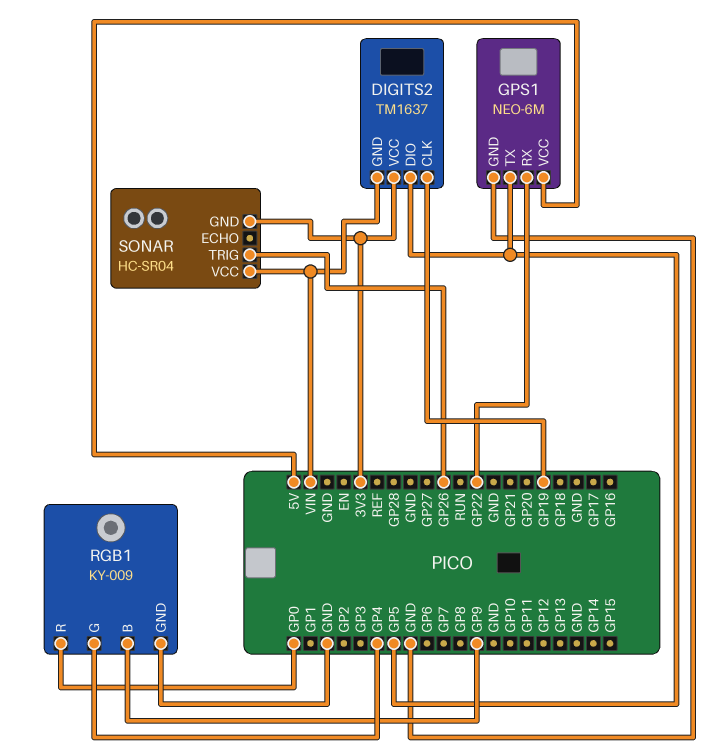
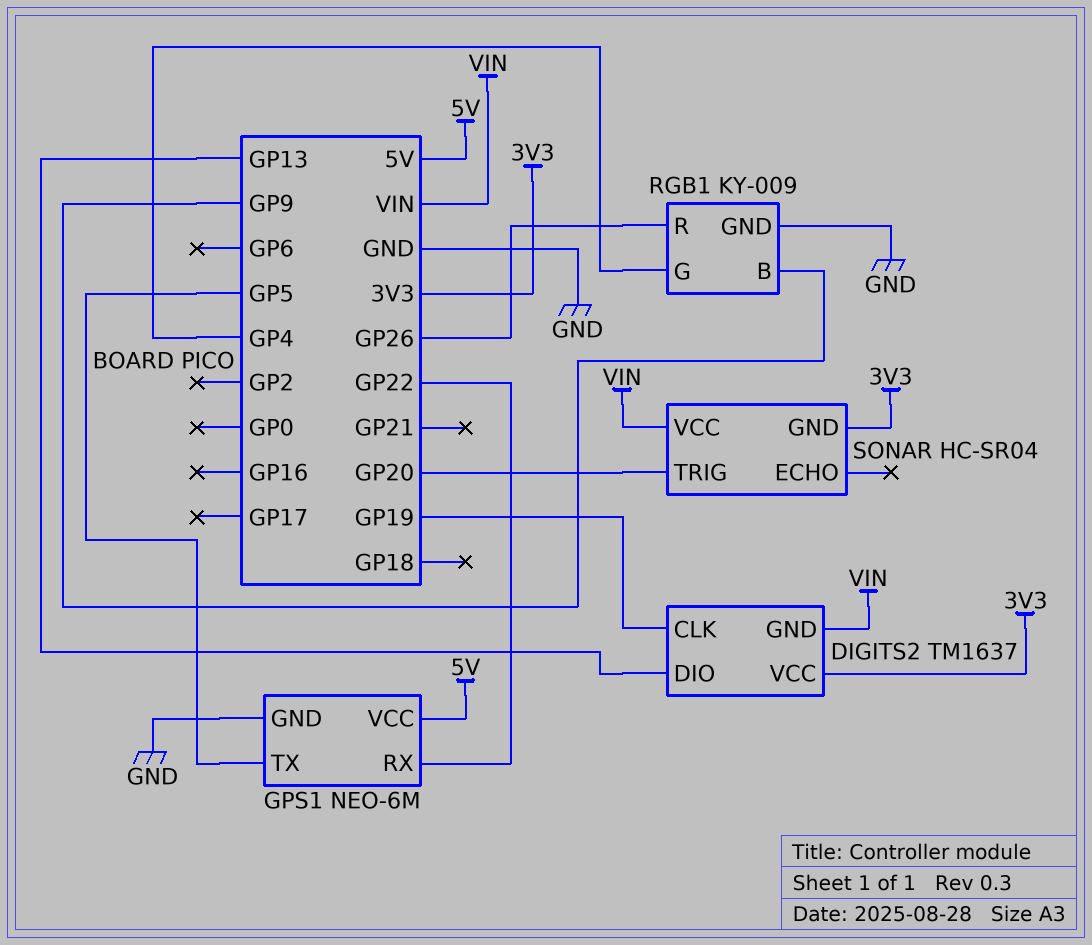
DIGITS2 pin DIO: GP5 -> GP13
RGB1 pin R: GP0 -> GP26
SONAR pin TRIG: GP26 -> GP20

